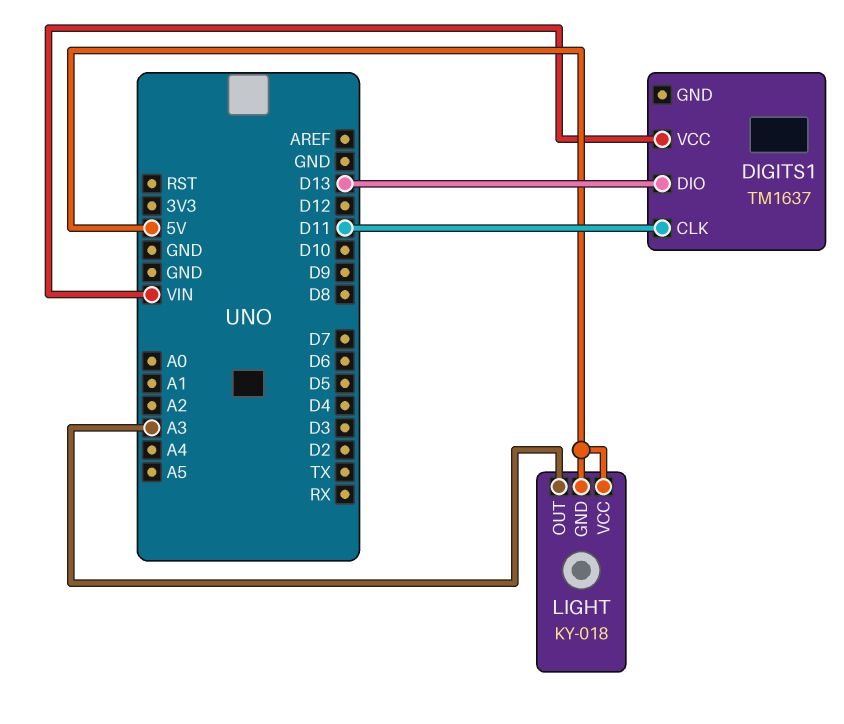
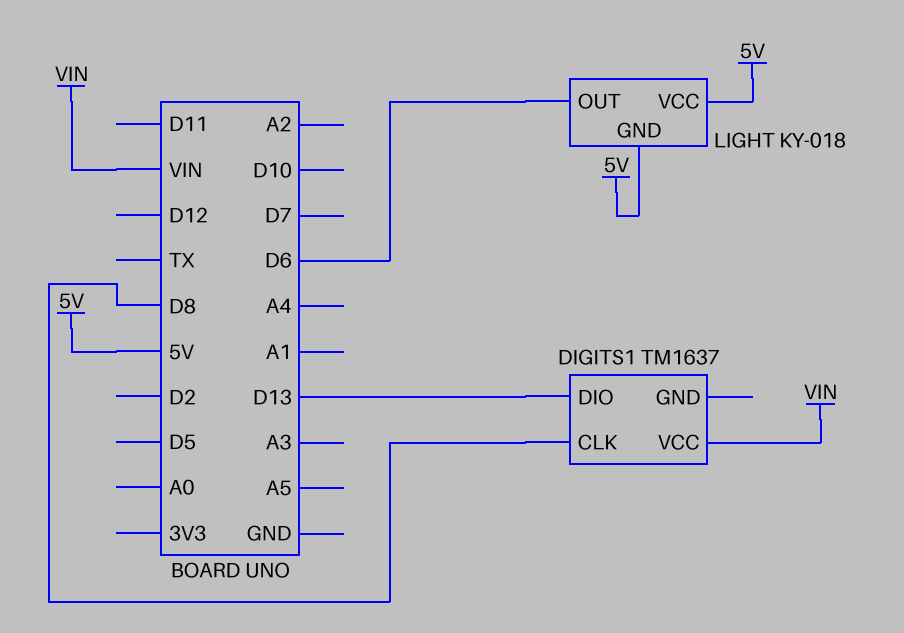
DIGITS1 pin CLK: D11 -> D8
LIGHT pin OUT: A3 -> D6

